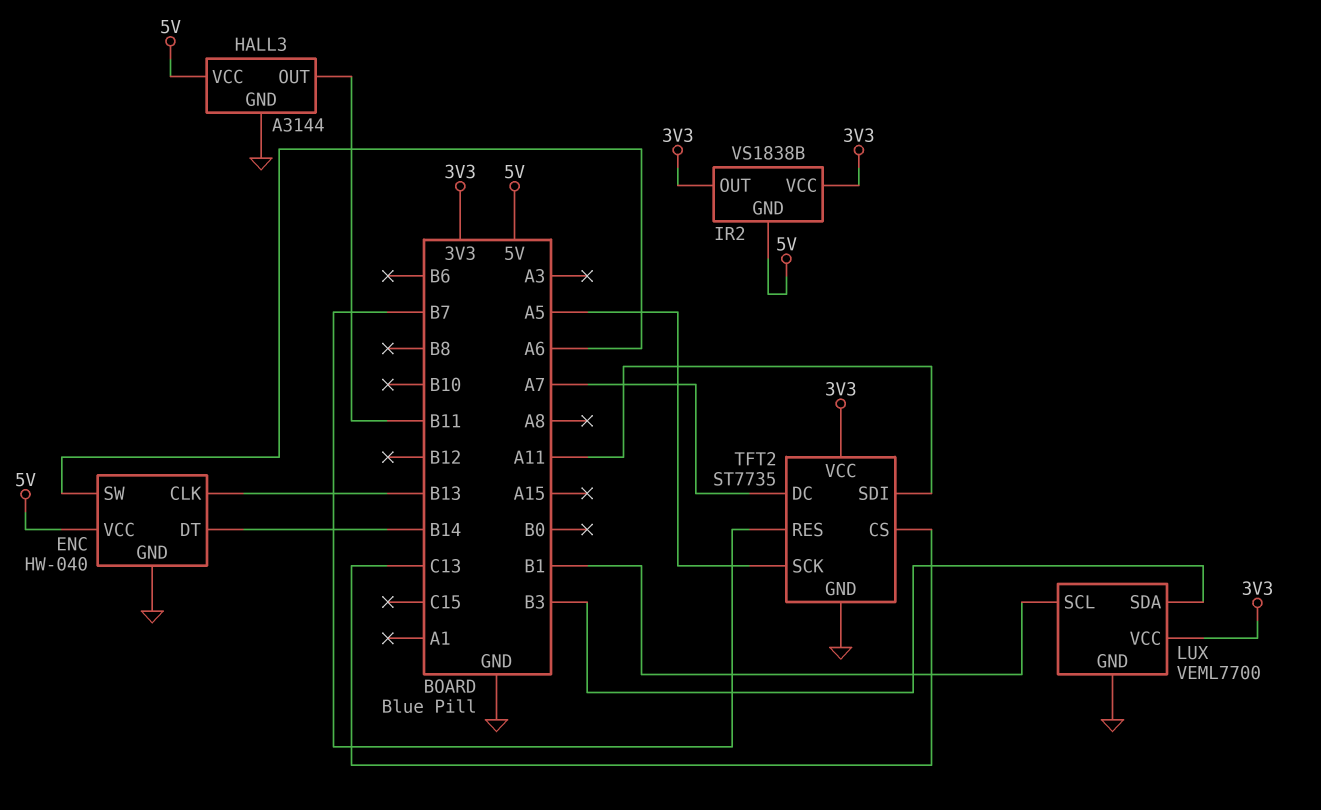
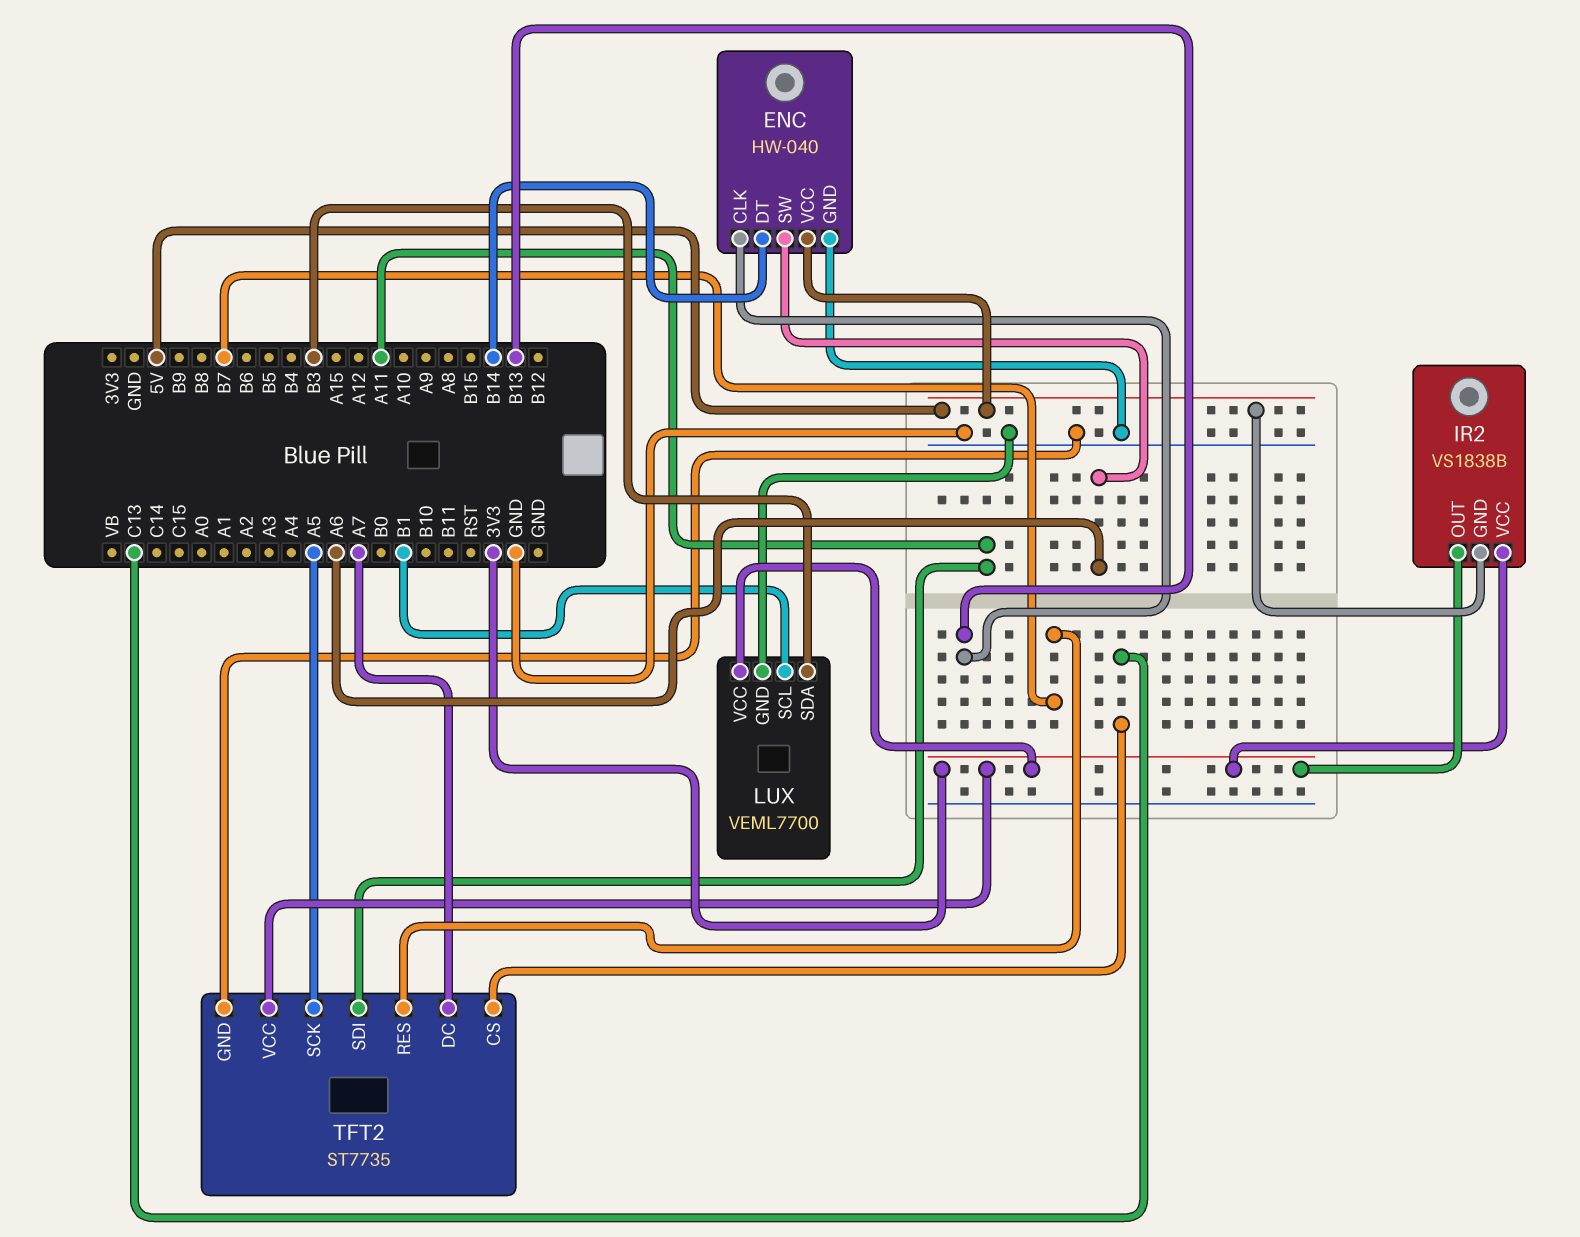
HALL3: A3144 -> none
HALL3 pin GND: GND -> none
HALL3 pin OUT: B11 -> none
HALL3 pin VCC: 5V -> none

